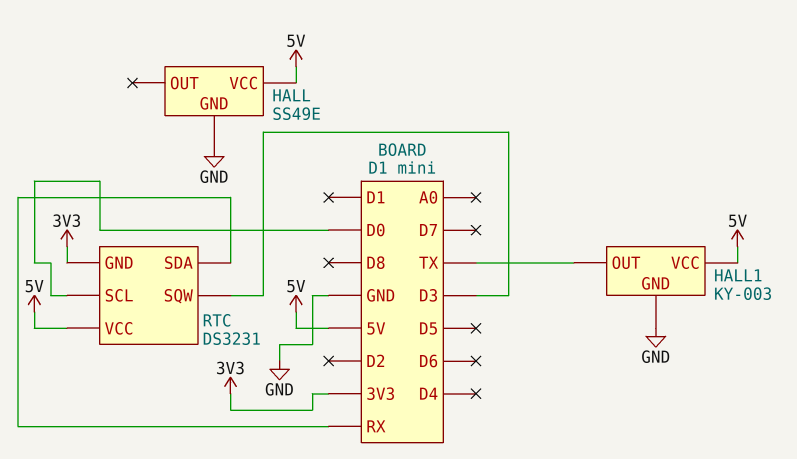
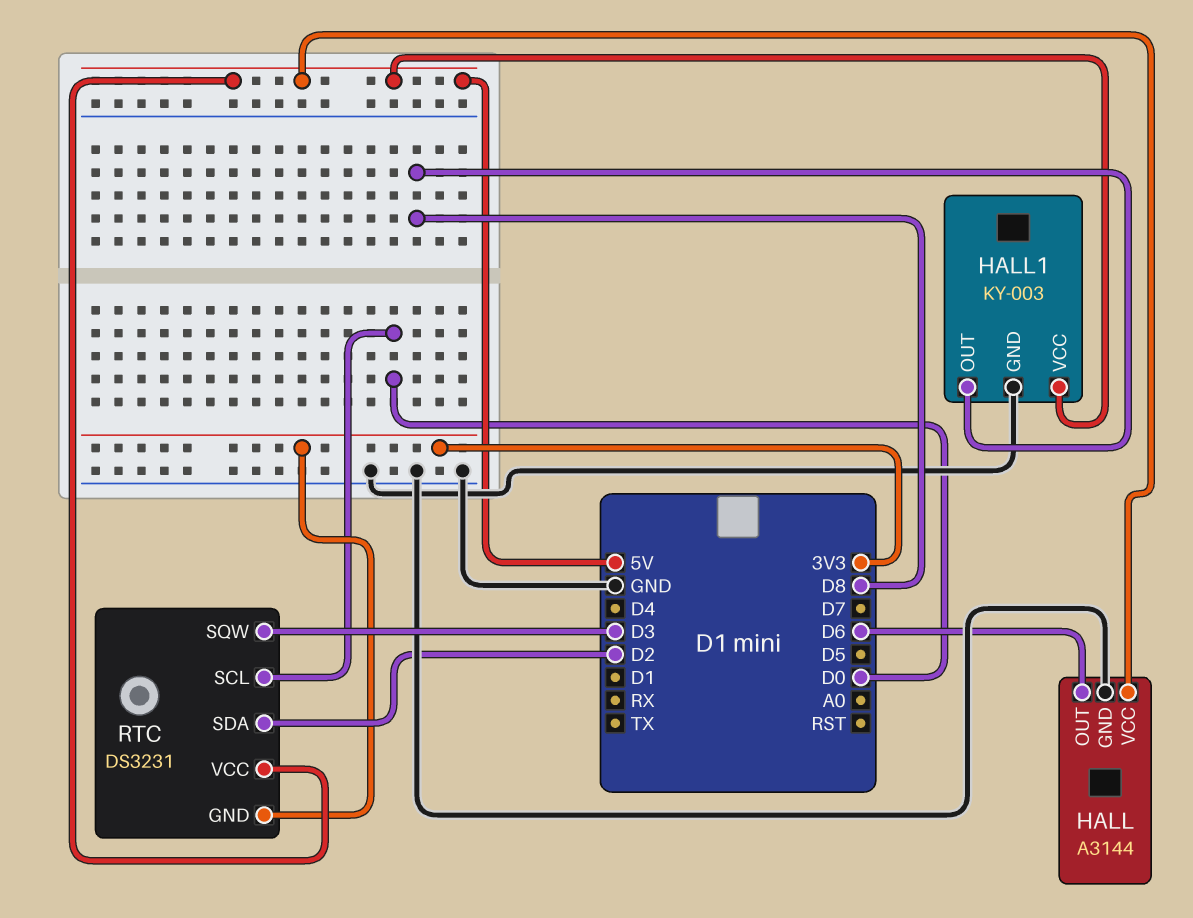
HALL: SS49E -> A3144
HALL pin OUT: none -> D6
HALL1 pin OUT: TX -> D8
RTC pin SDA: RX -> D2

